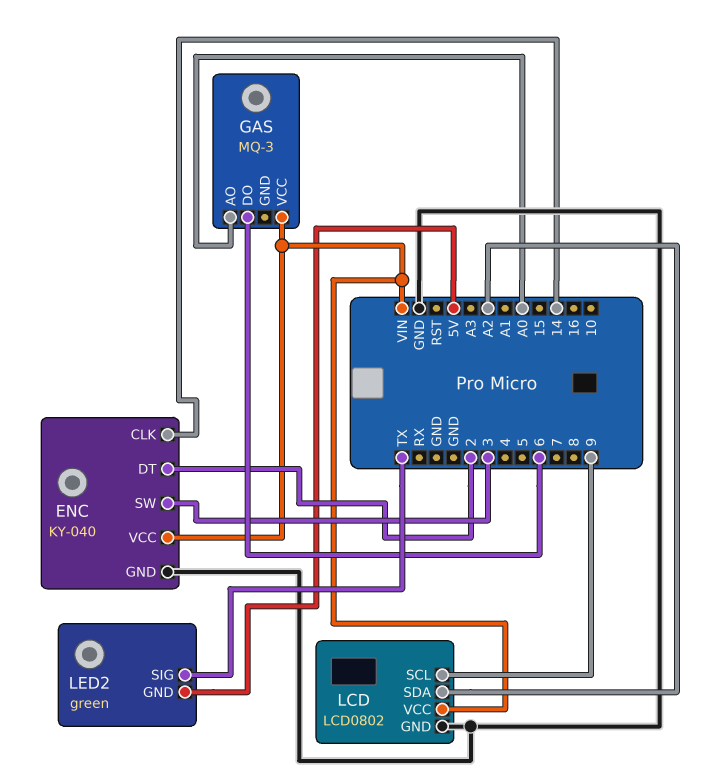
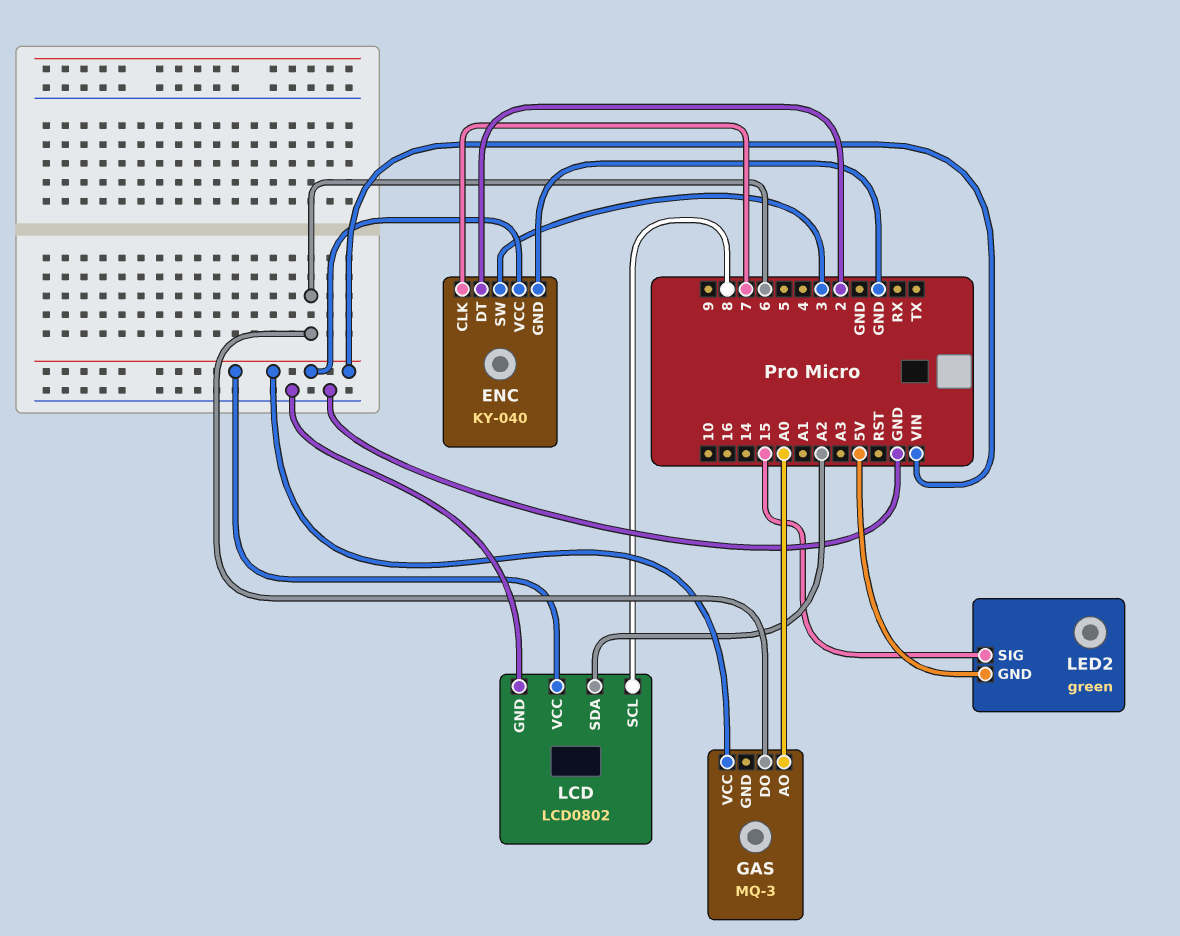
ENC pin CLK: 14 -> 7
LCD pin SCL: 9 -> 8
LED2 pin SIG: TX -> 15

